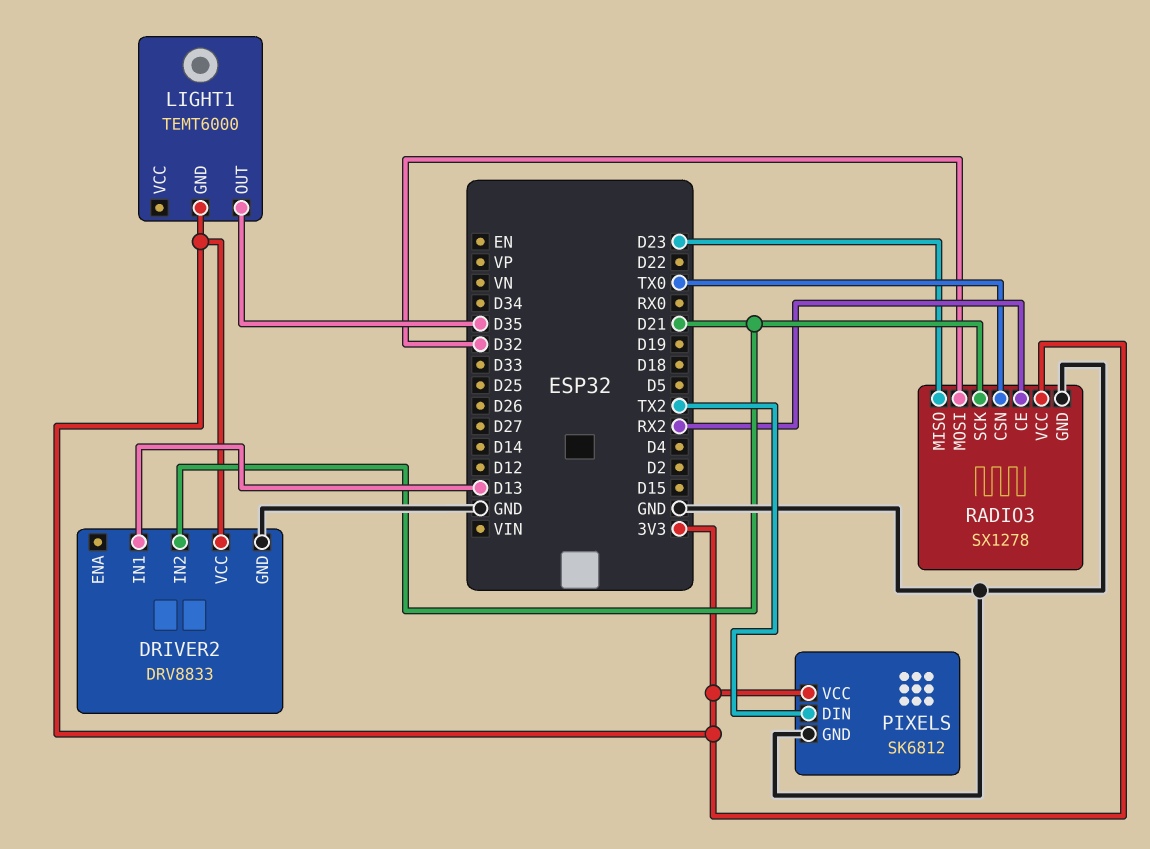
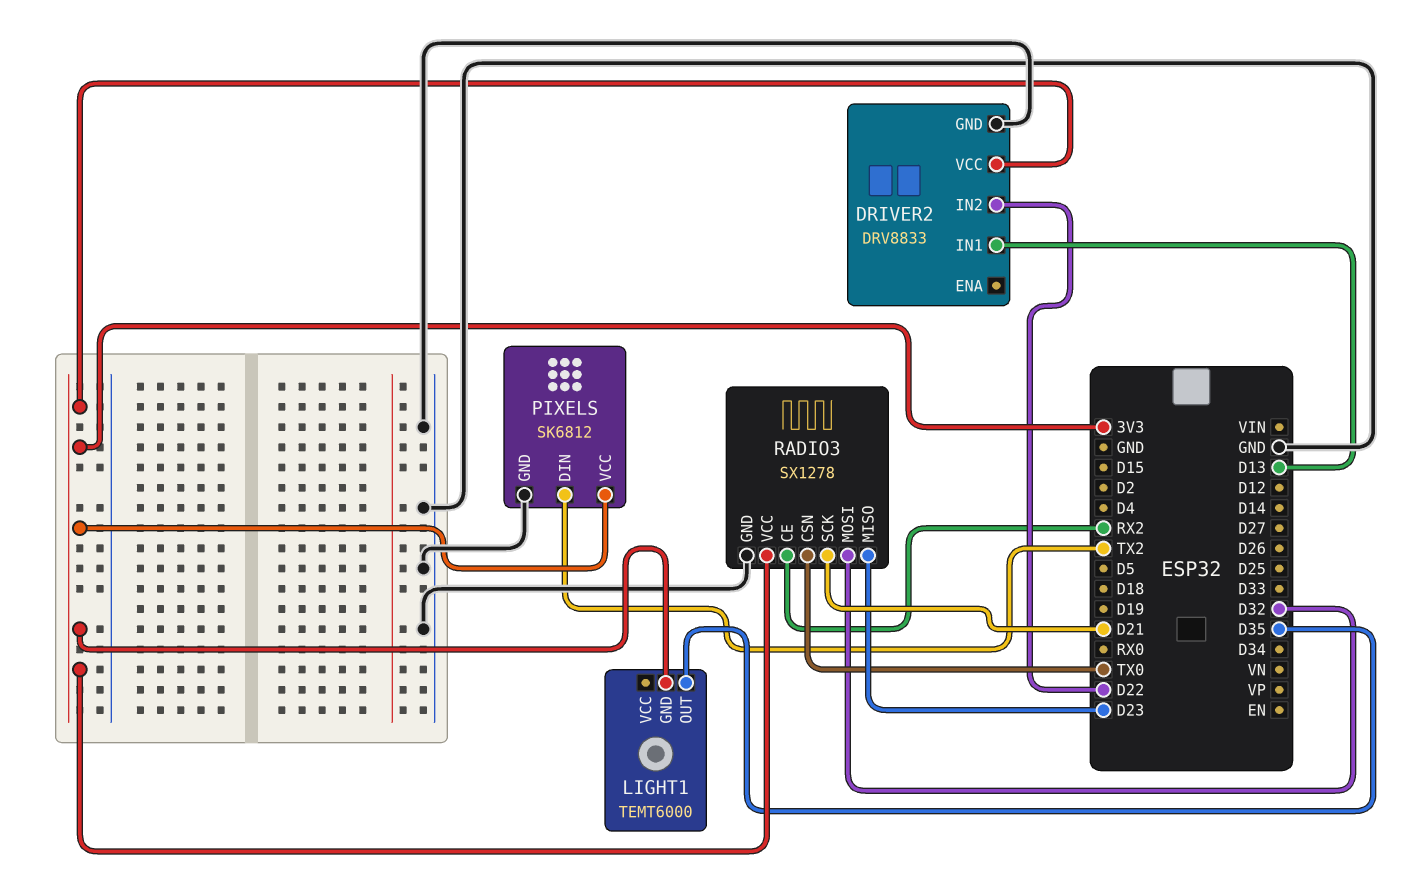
DRIVER2 pin IN2: D21 -> D22

